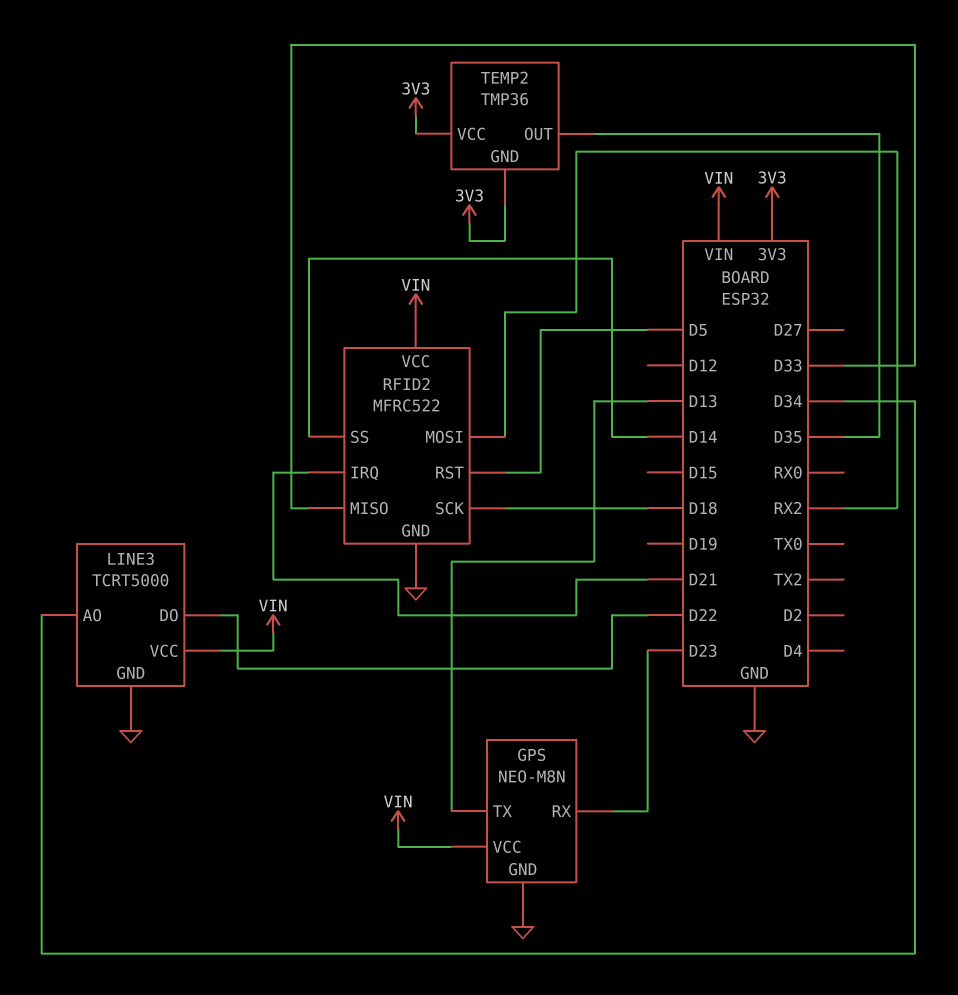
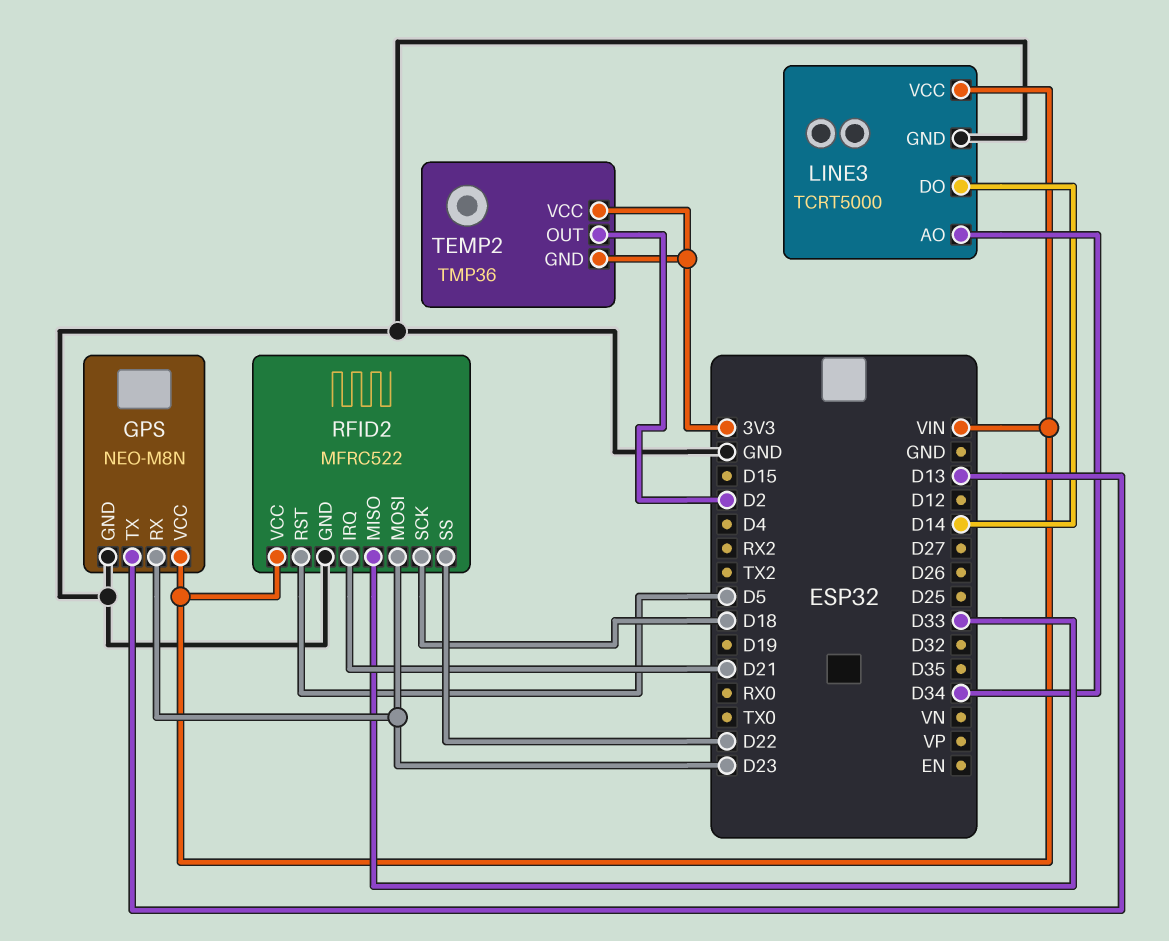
LINE3 pin DO: D22 -> D14
RFID2 pin MOSI: RX2 -> D23
RFID2 pin SS: D14 -> D22
TEMP2 pin OUT: D35 -> D2

